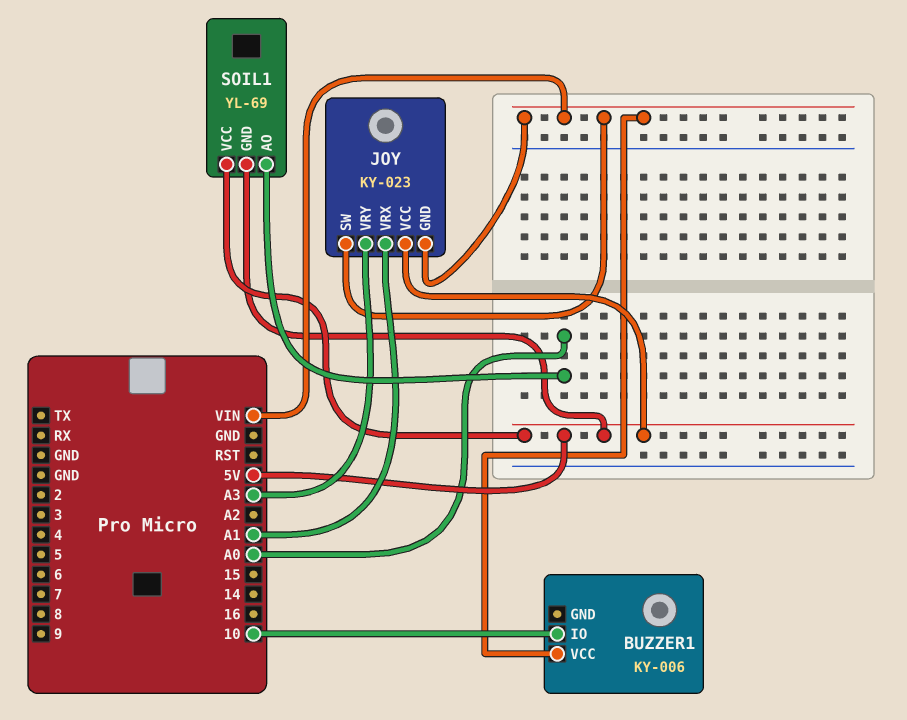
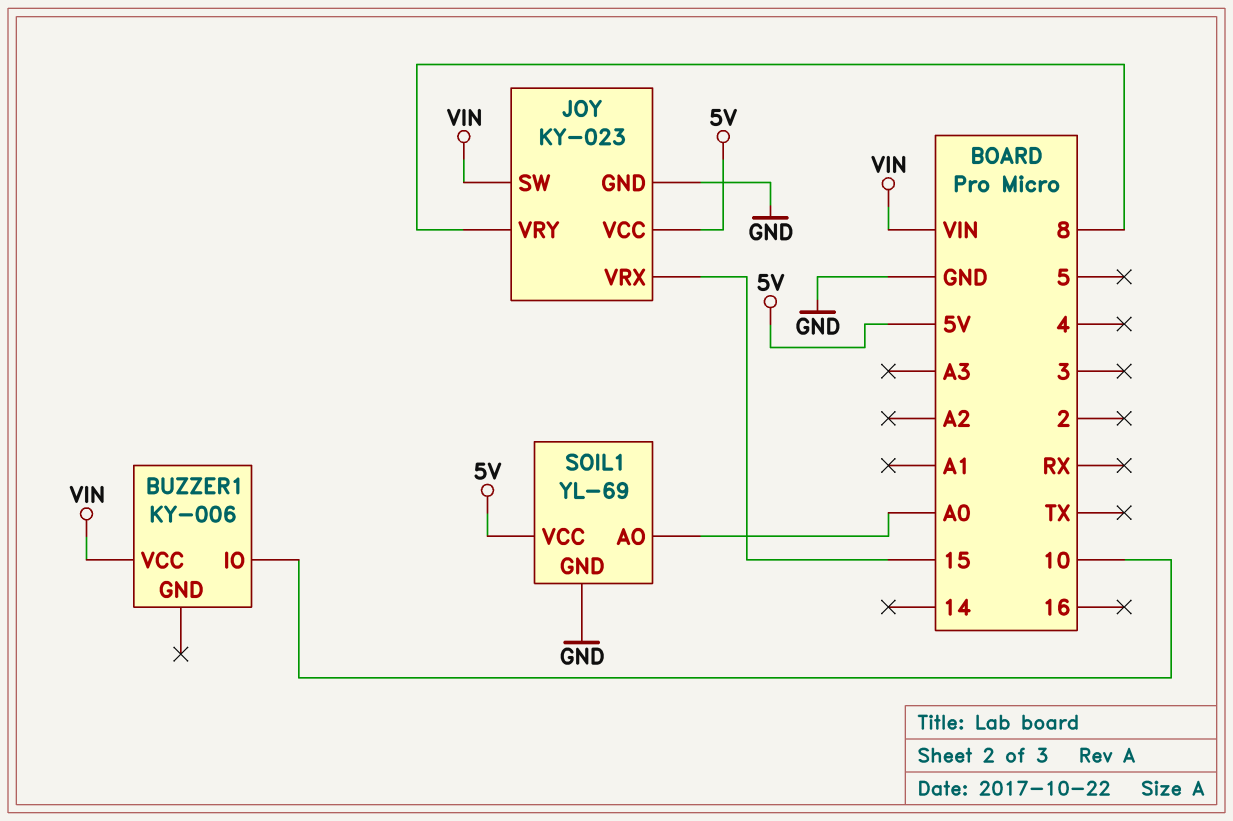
JOY pin GND: VIN -> GND
JOY pin VRX: A1 -> 15
JOY pin VRY: A3 -> 8
SOIL1 pin GND: 5V -> GND

